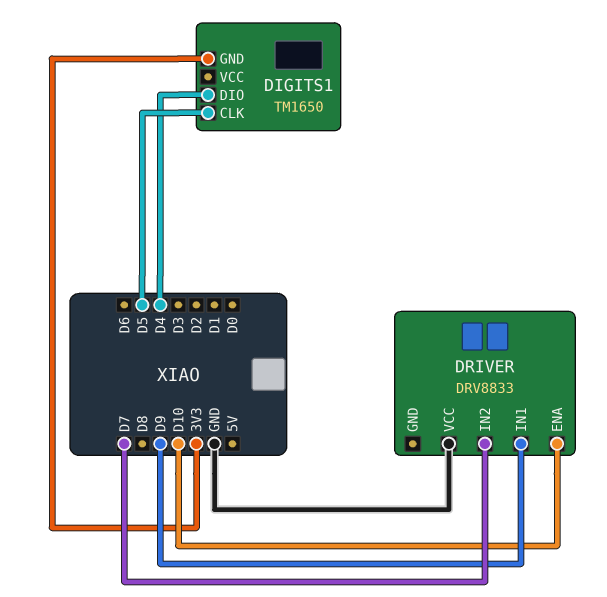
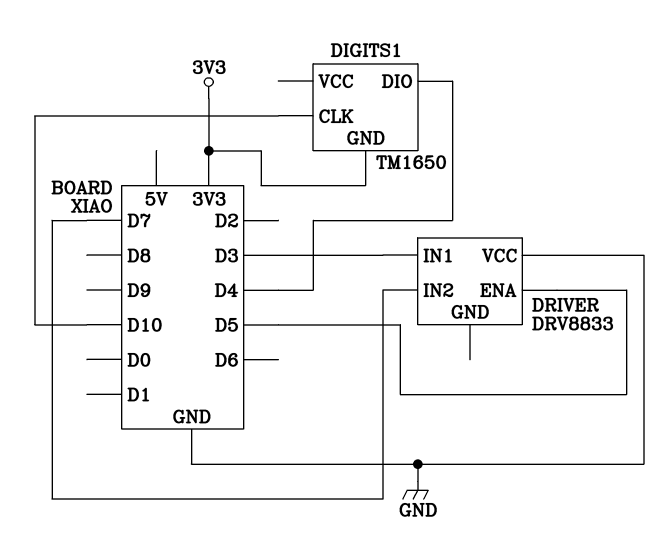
DIGITS1 pin CLK: D5 -> D10
DRIVER pin ENA: D10 -> D5
DRIVER pin IN1: D9 -> D3

